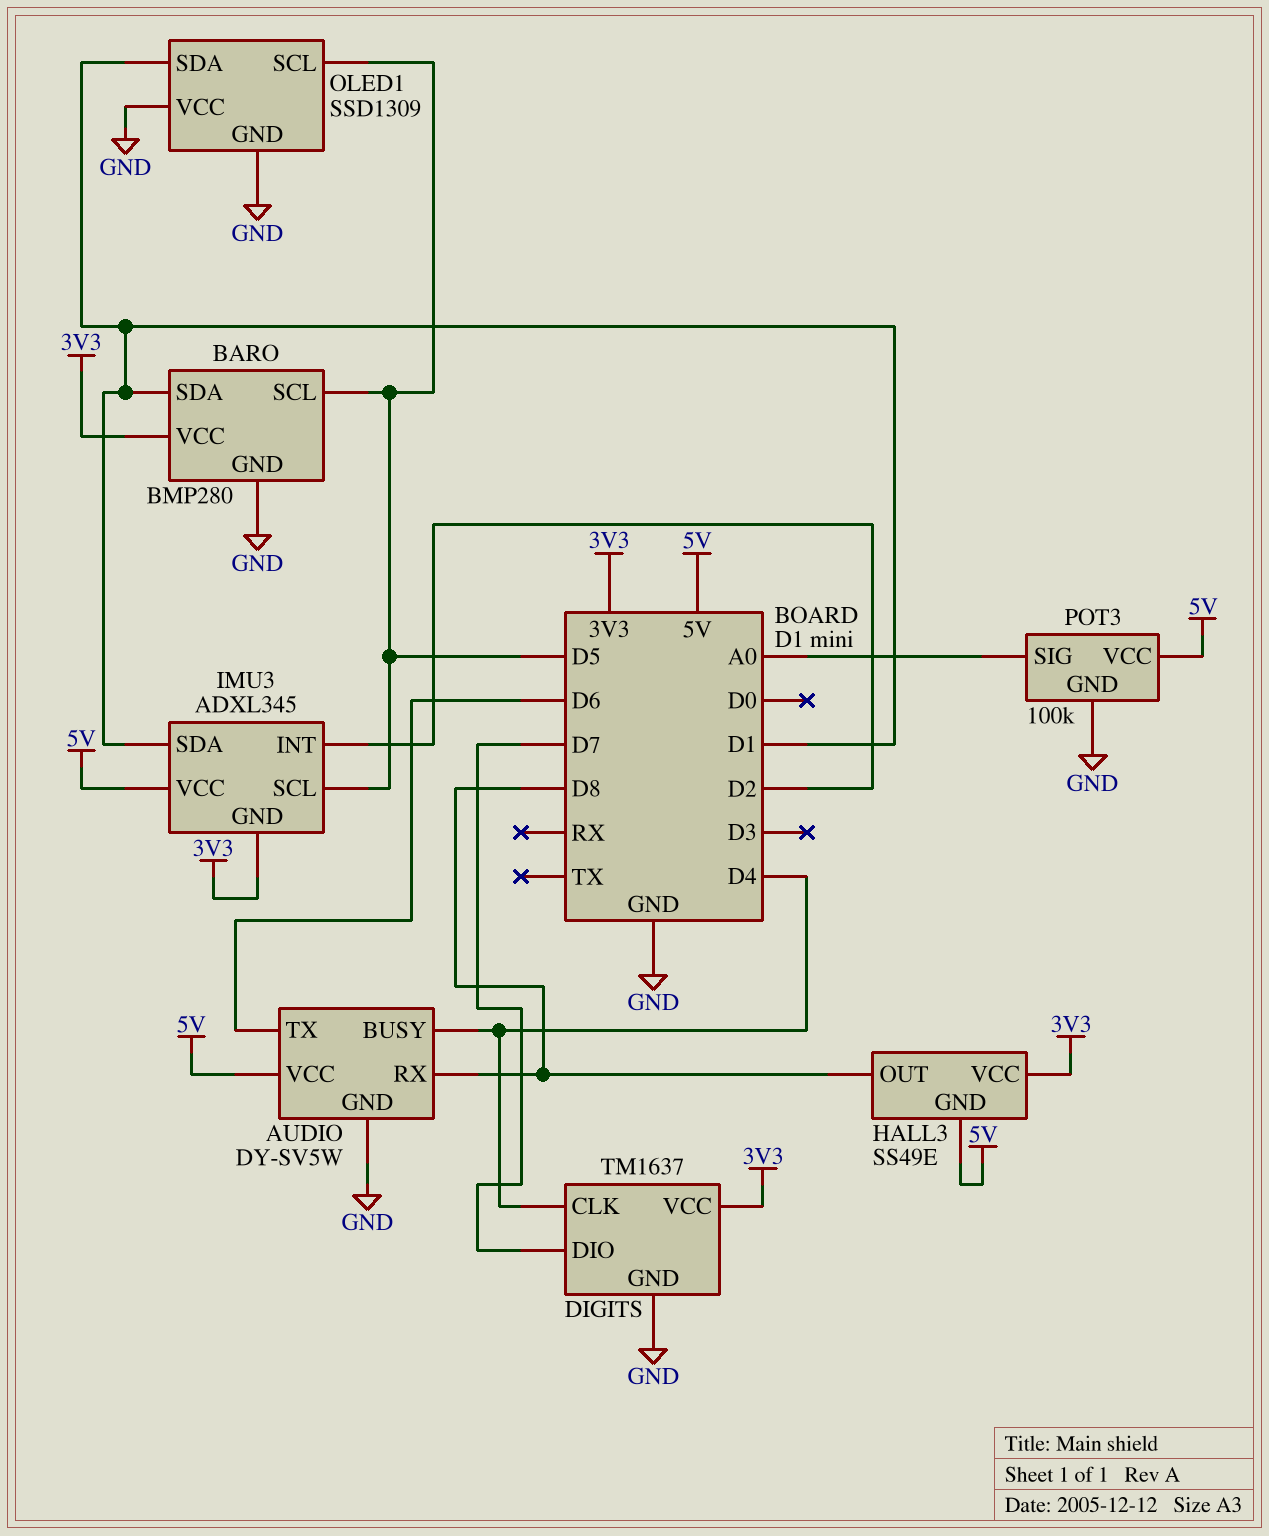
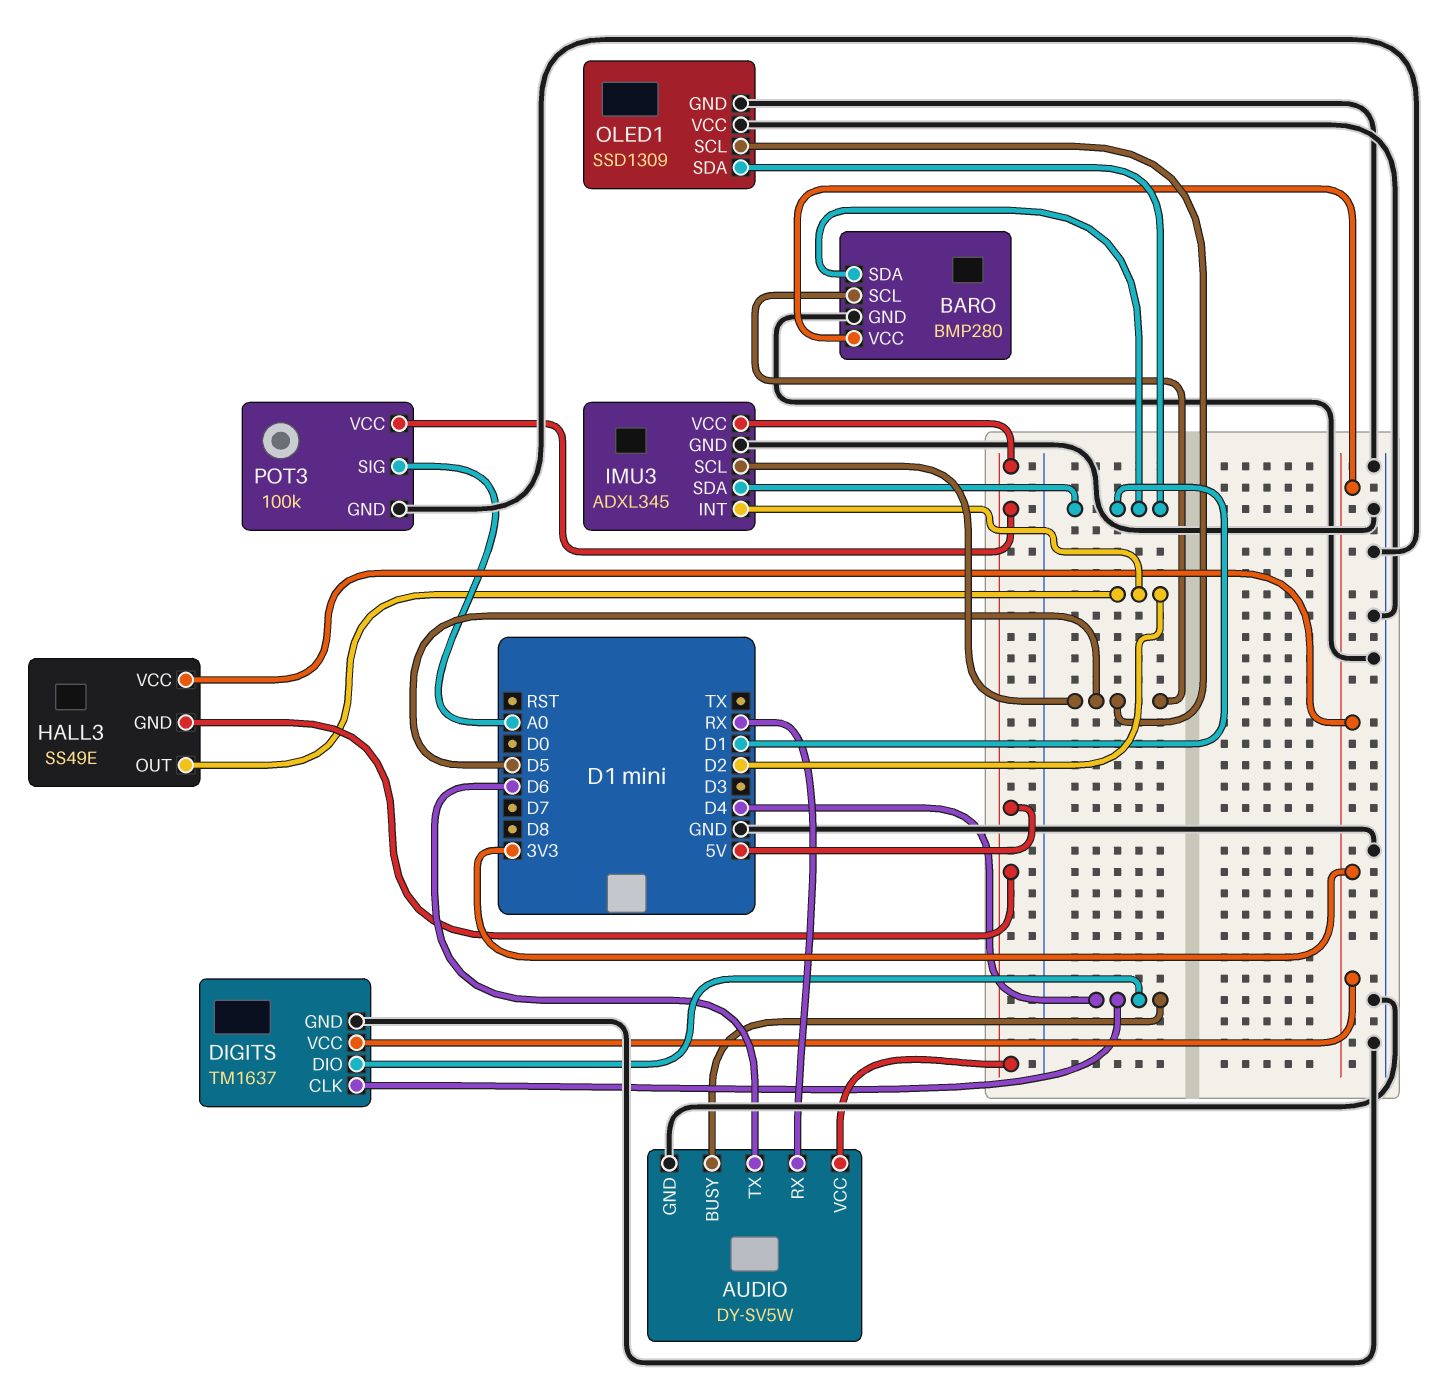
AUDIO pin RX: D8 -> RX
DIGITS pin DIO: D7 -> D4
HALL3 pin OUT: D8 -> D2
IMU3 pin GND: 3V3 -> GND

